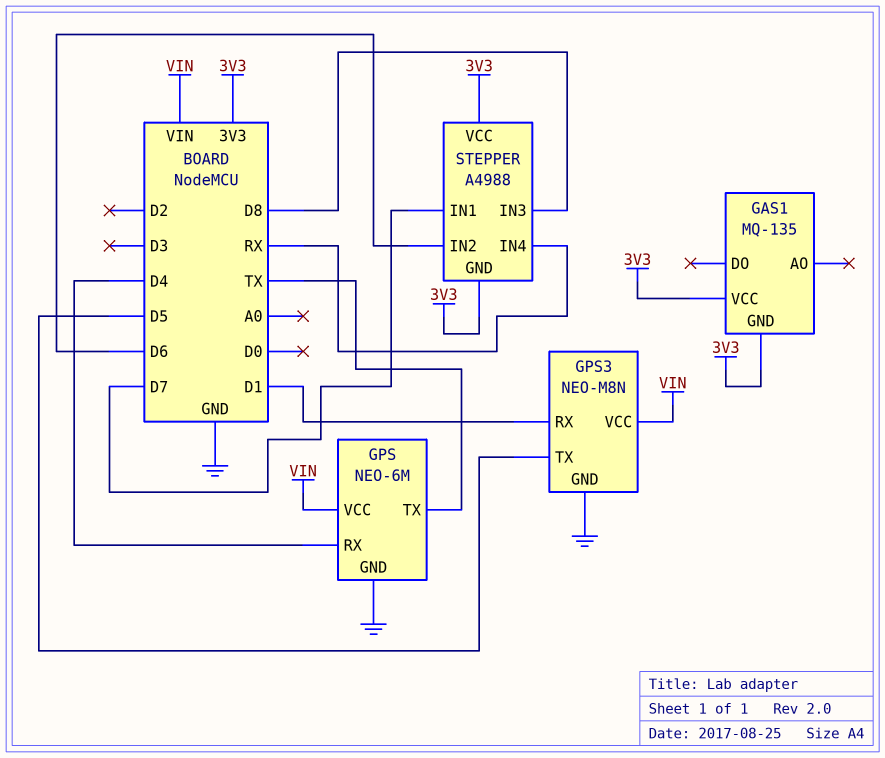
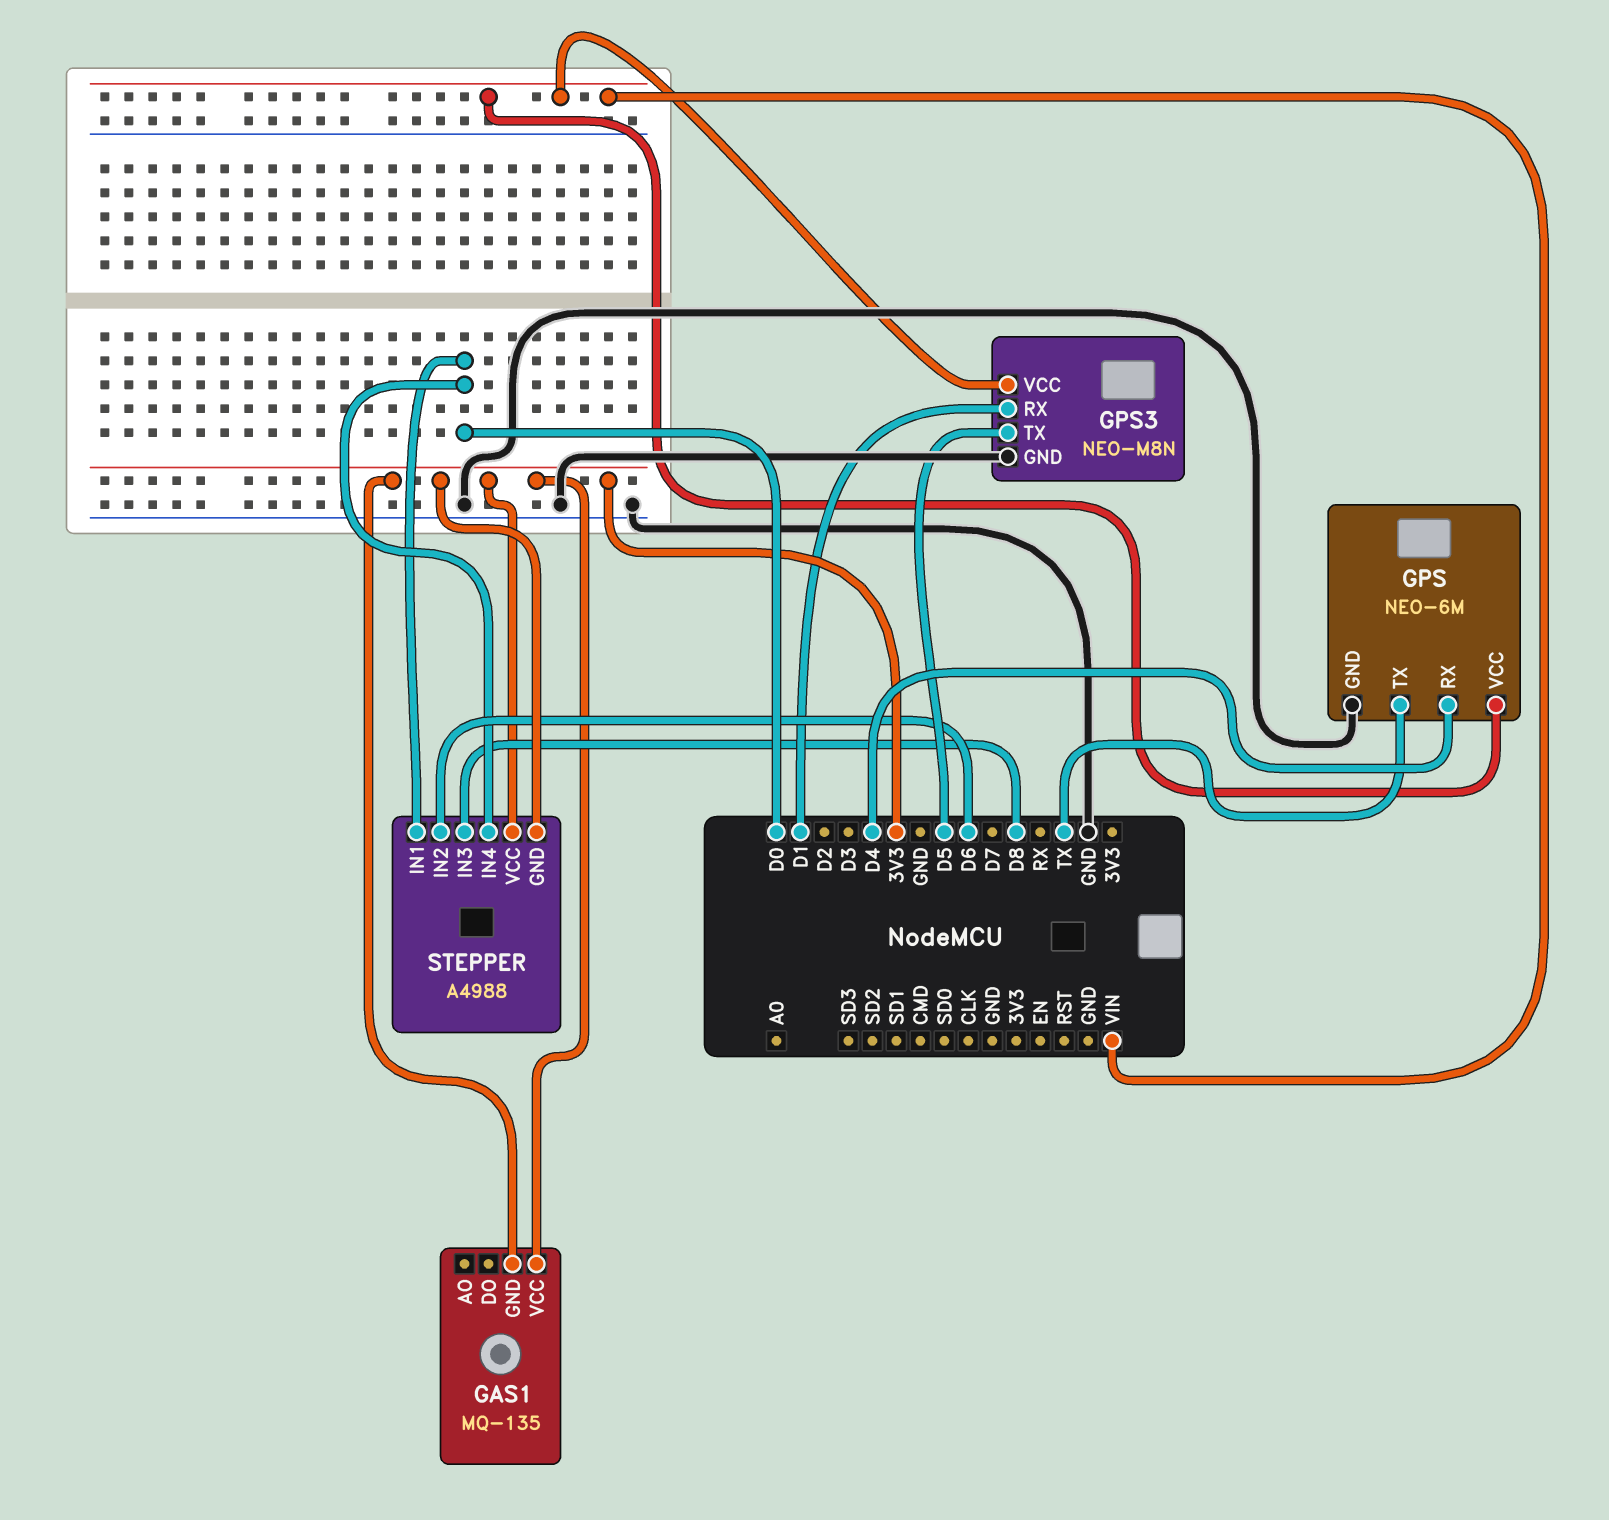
STEPPER pin IN1: D7 -> D0
STEPPER pin IN4: RX -> D0

